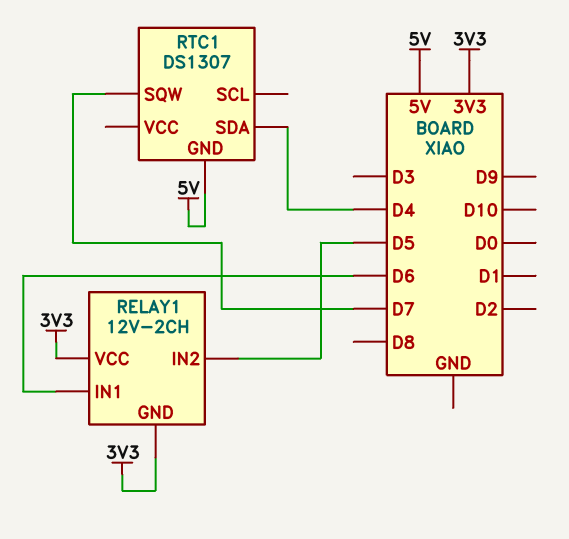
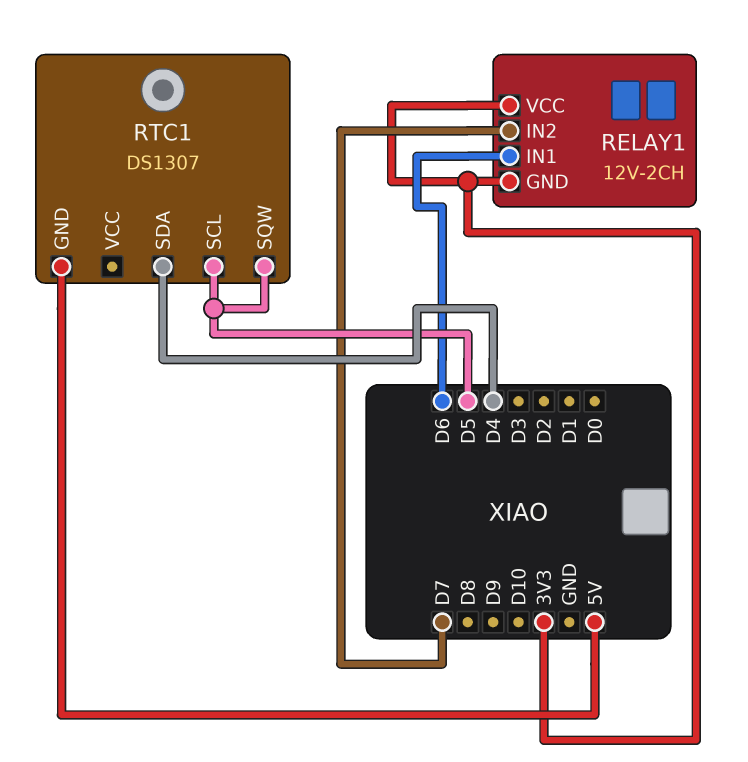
RELAY1 pin IN2: D5 -> D7
RTC1 pin SCL: none -> D5
RTC1 pin SQW: D7 -> D5

